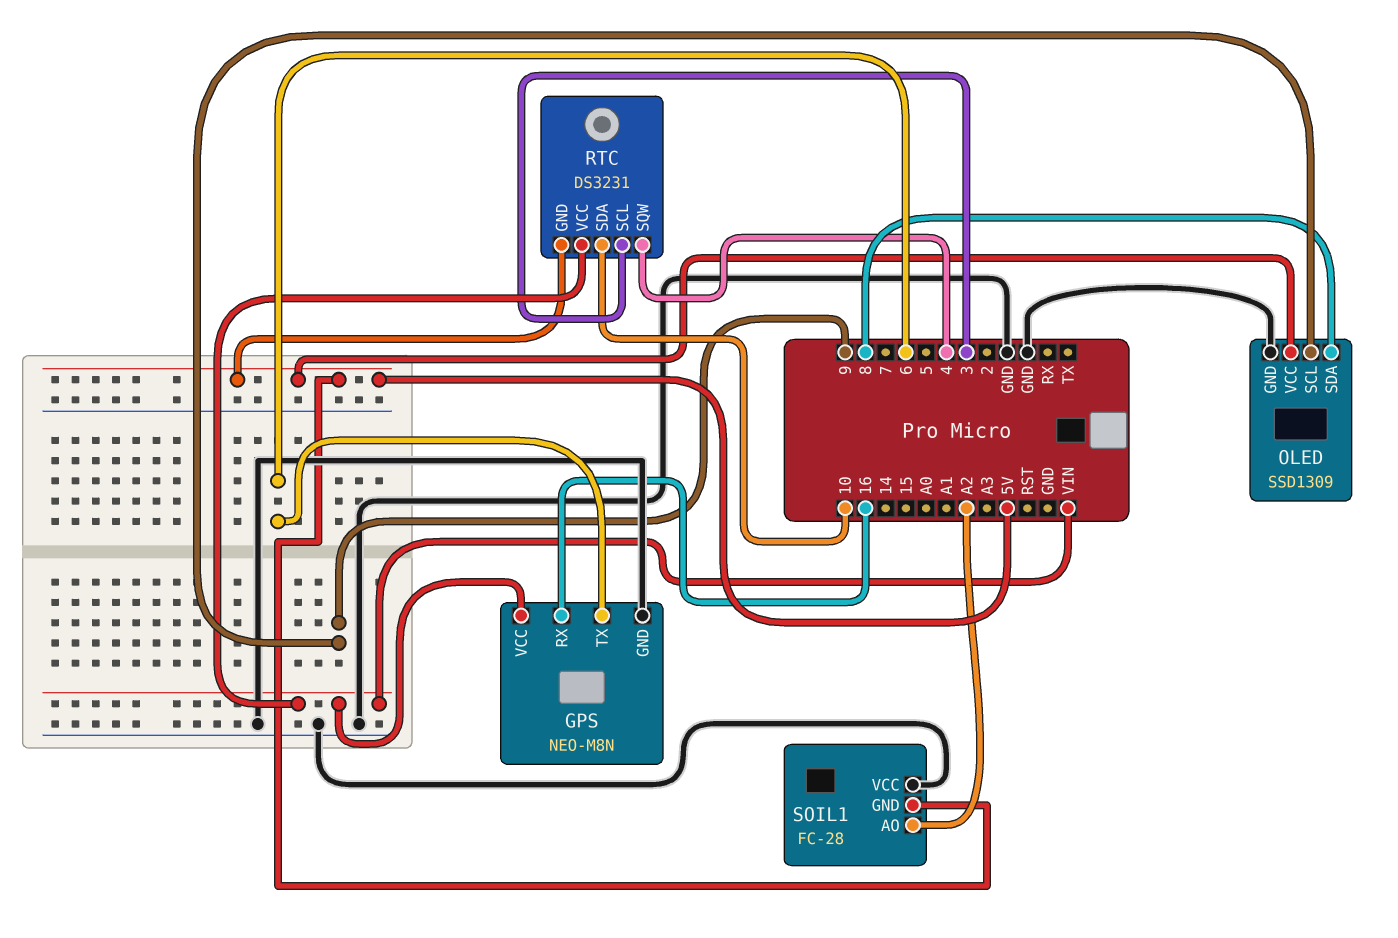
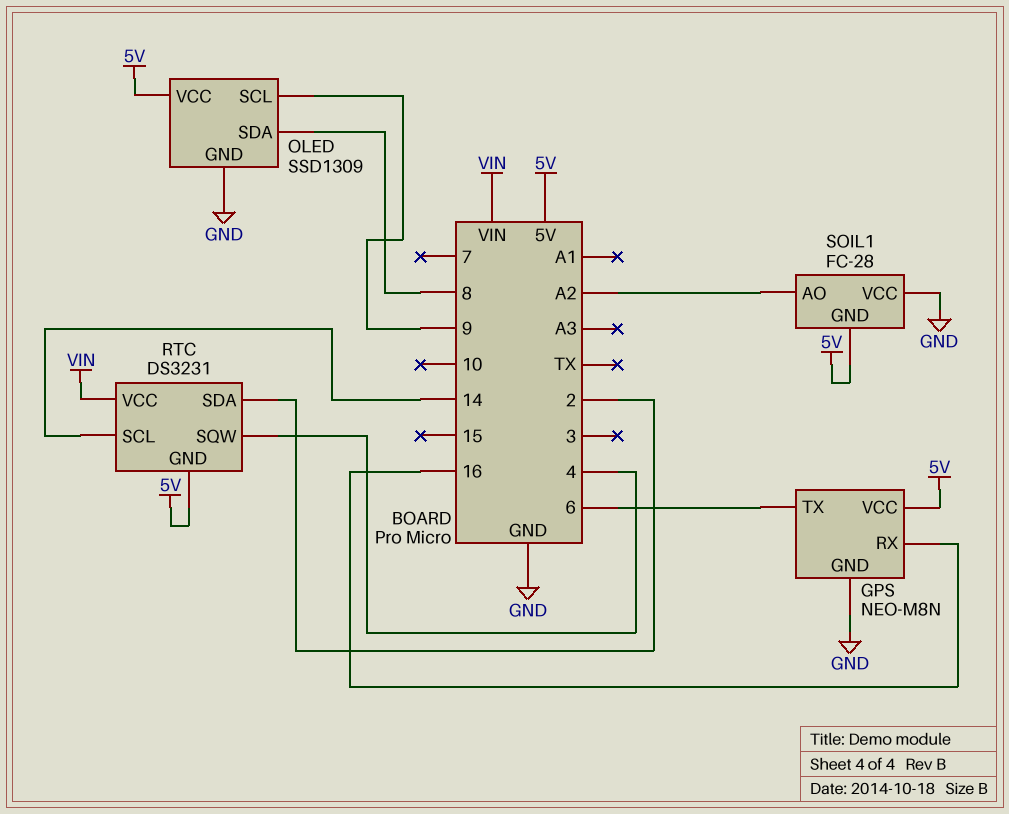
GPS pin VCC: VIN -> 5V
RTC pin SCL: 3 -> 14
RTC pin SDA: 10 -> 2

